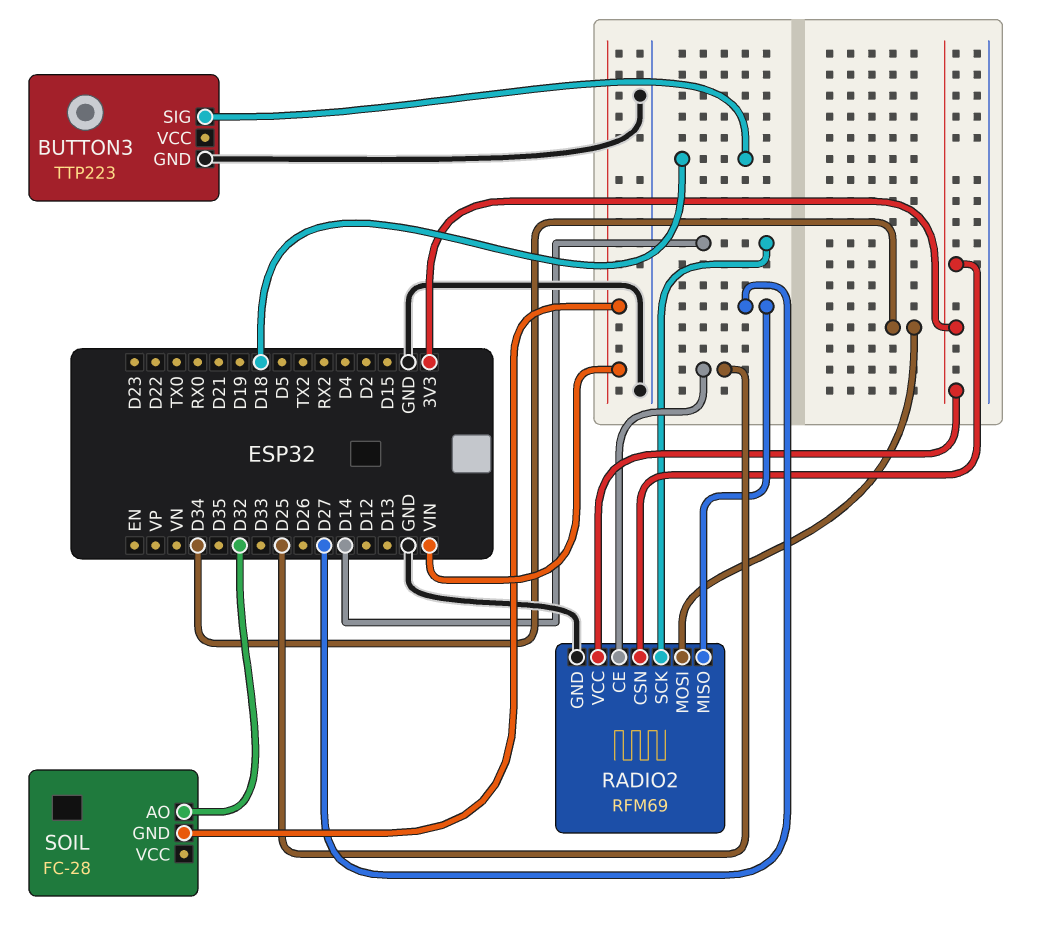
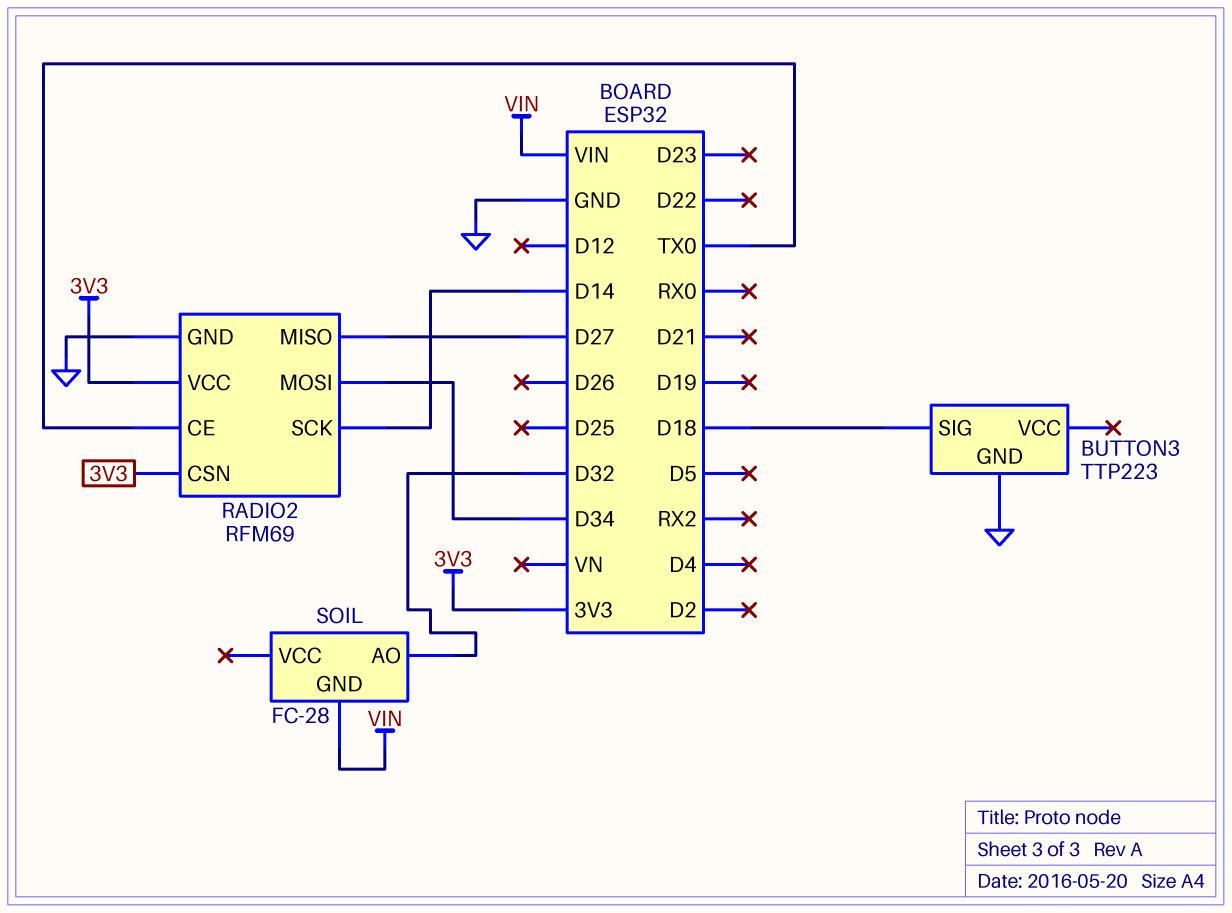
RADIO2 pin CE: D25 -> TX0

